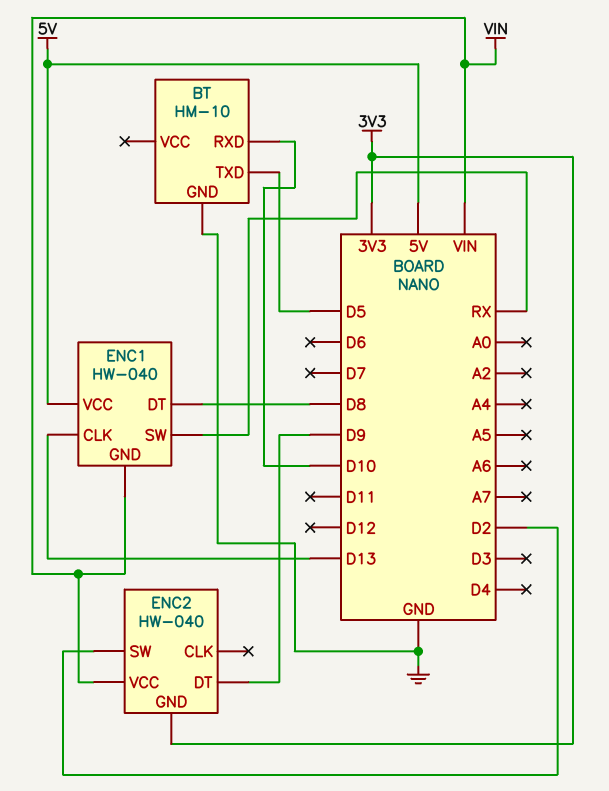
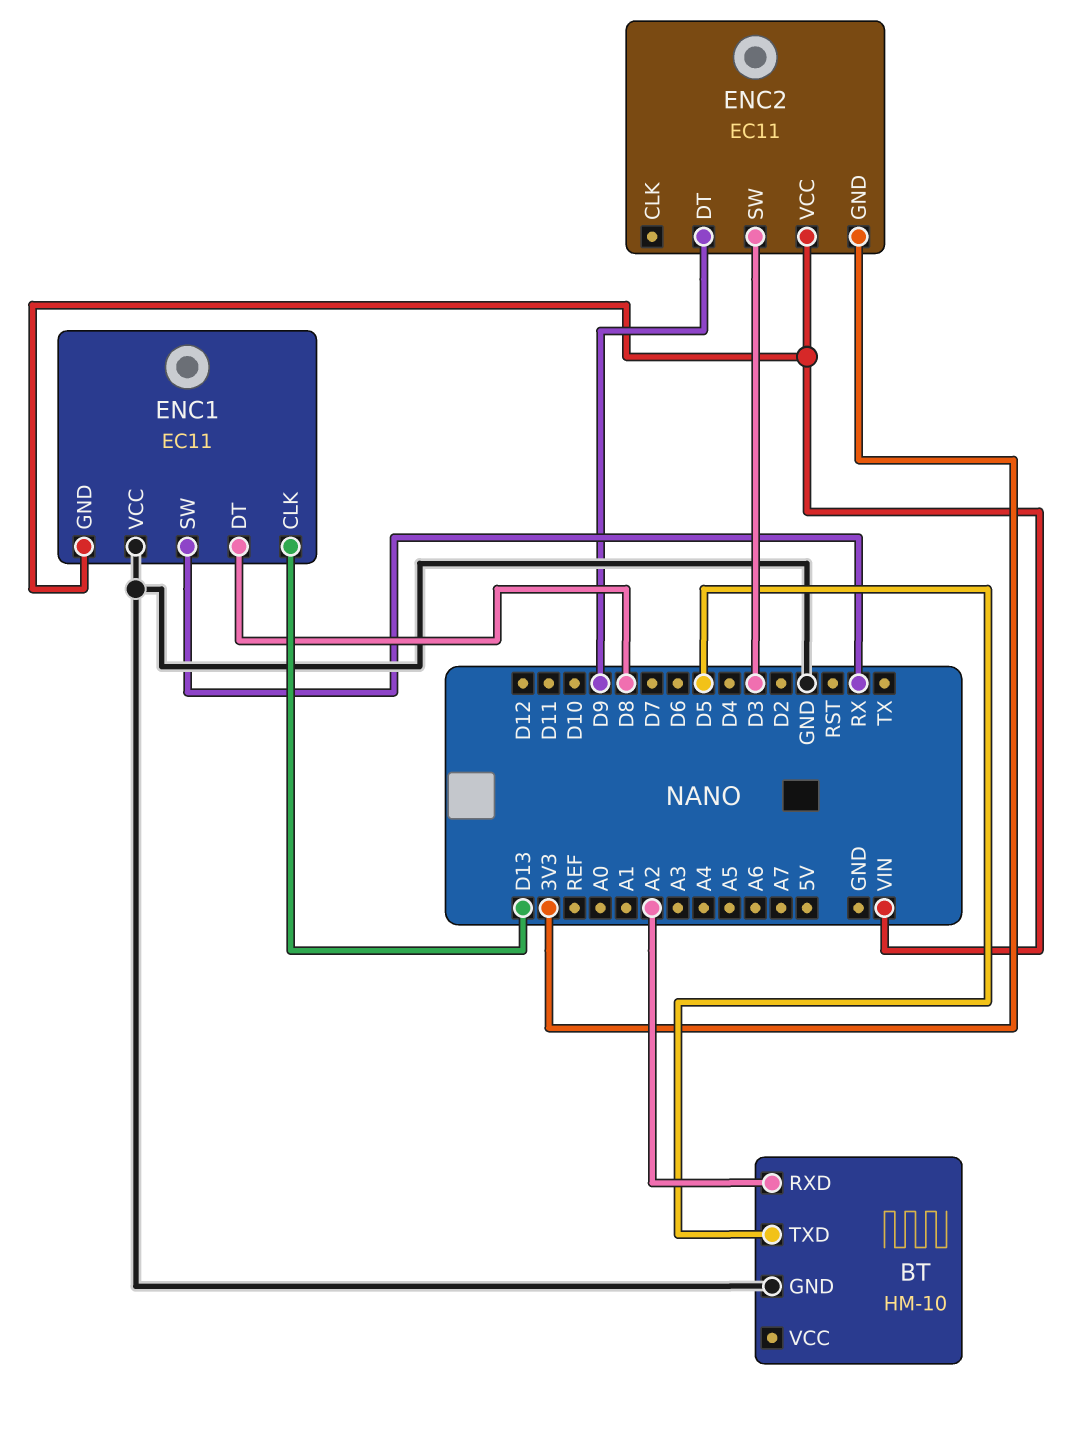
BT pin RXD: D10 -> A2
ENC1: HW-040 -> EC11
ENC1 pin VCC: 5V -> GND
ENC2: HW-040 -> EC11
ENC2 pin SW: D2 -> D3

